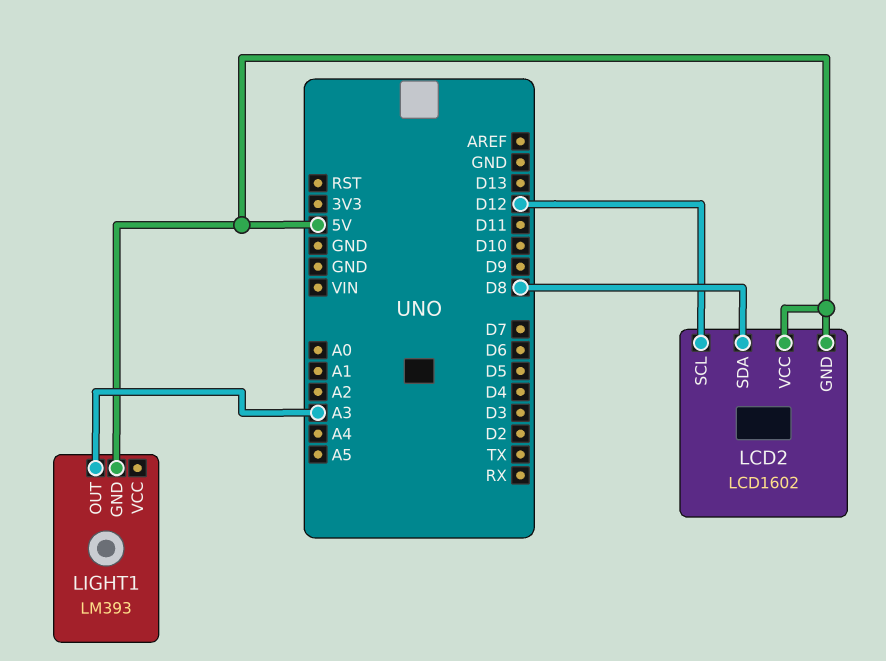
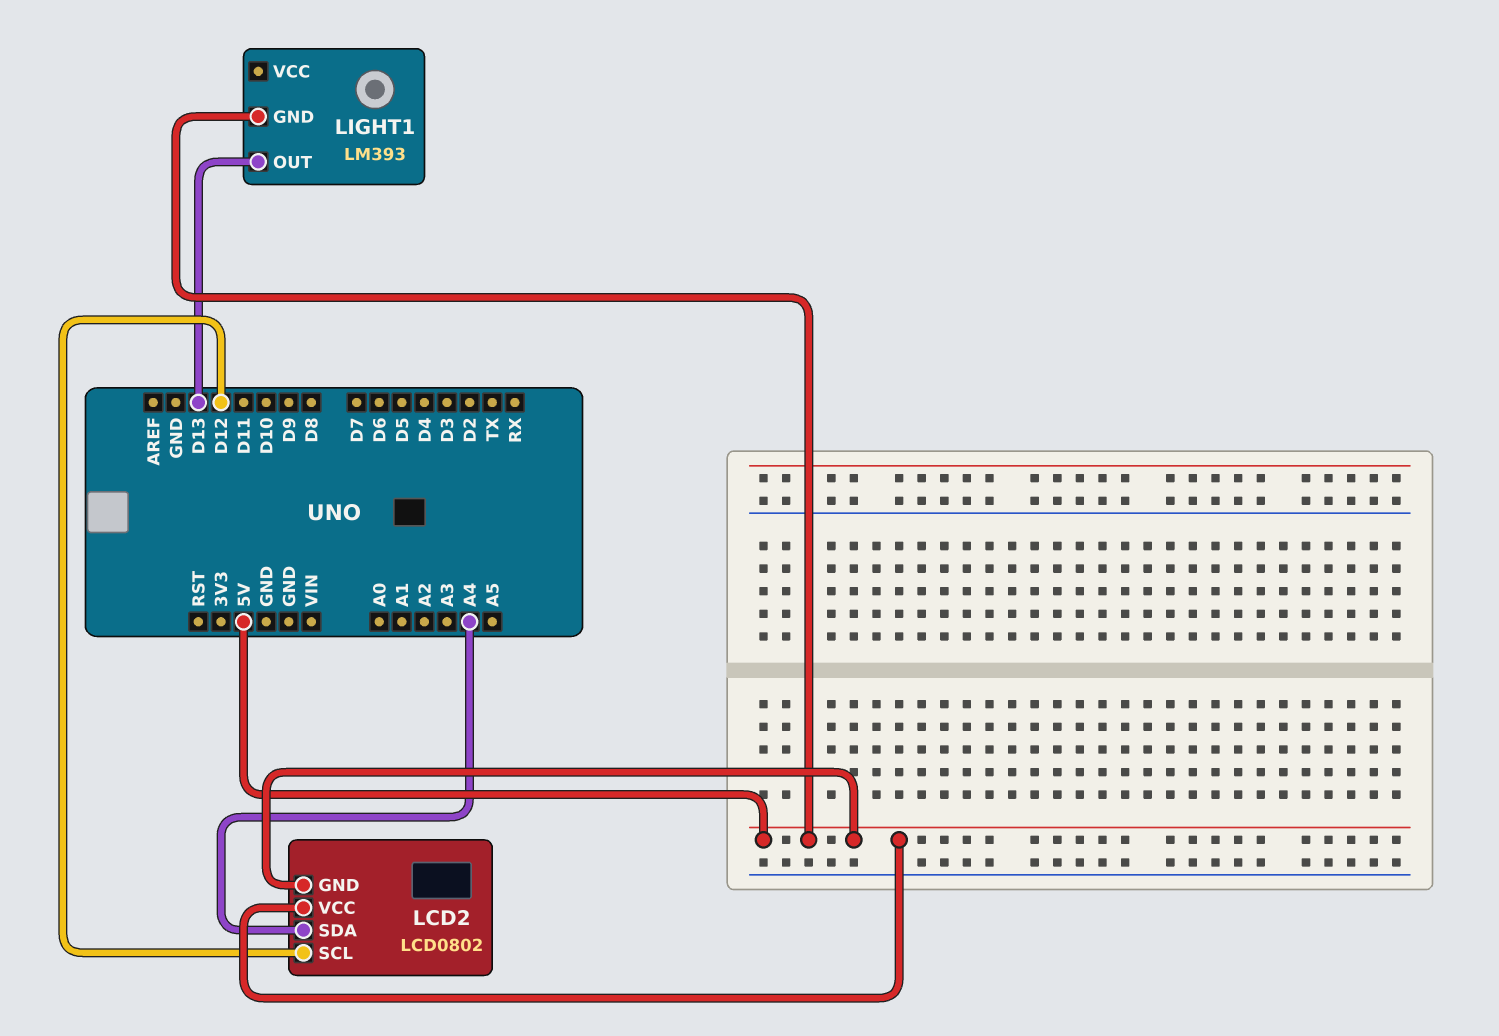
LCD2: LCD1602 -> LCD0802
LCD2 pin SDA: D8 -> A4
LIGHT1 pin OUT: A3 -> D13

